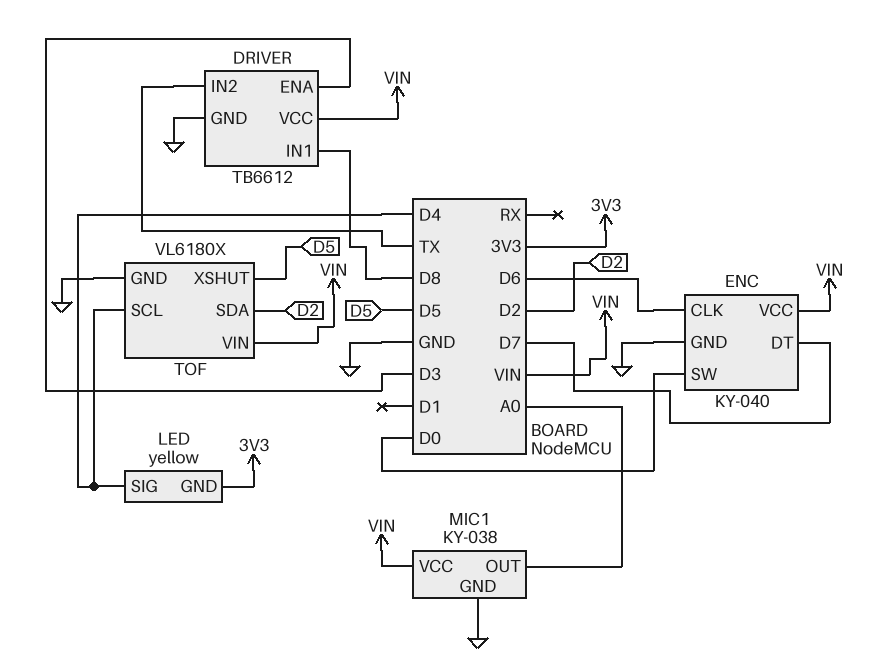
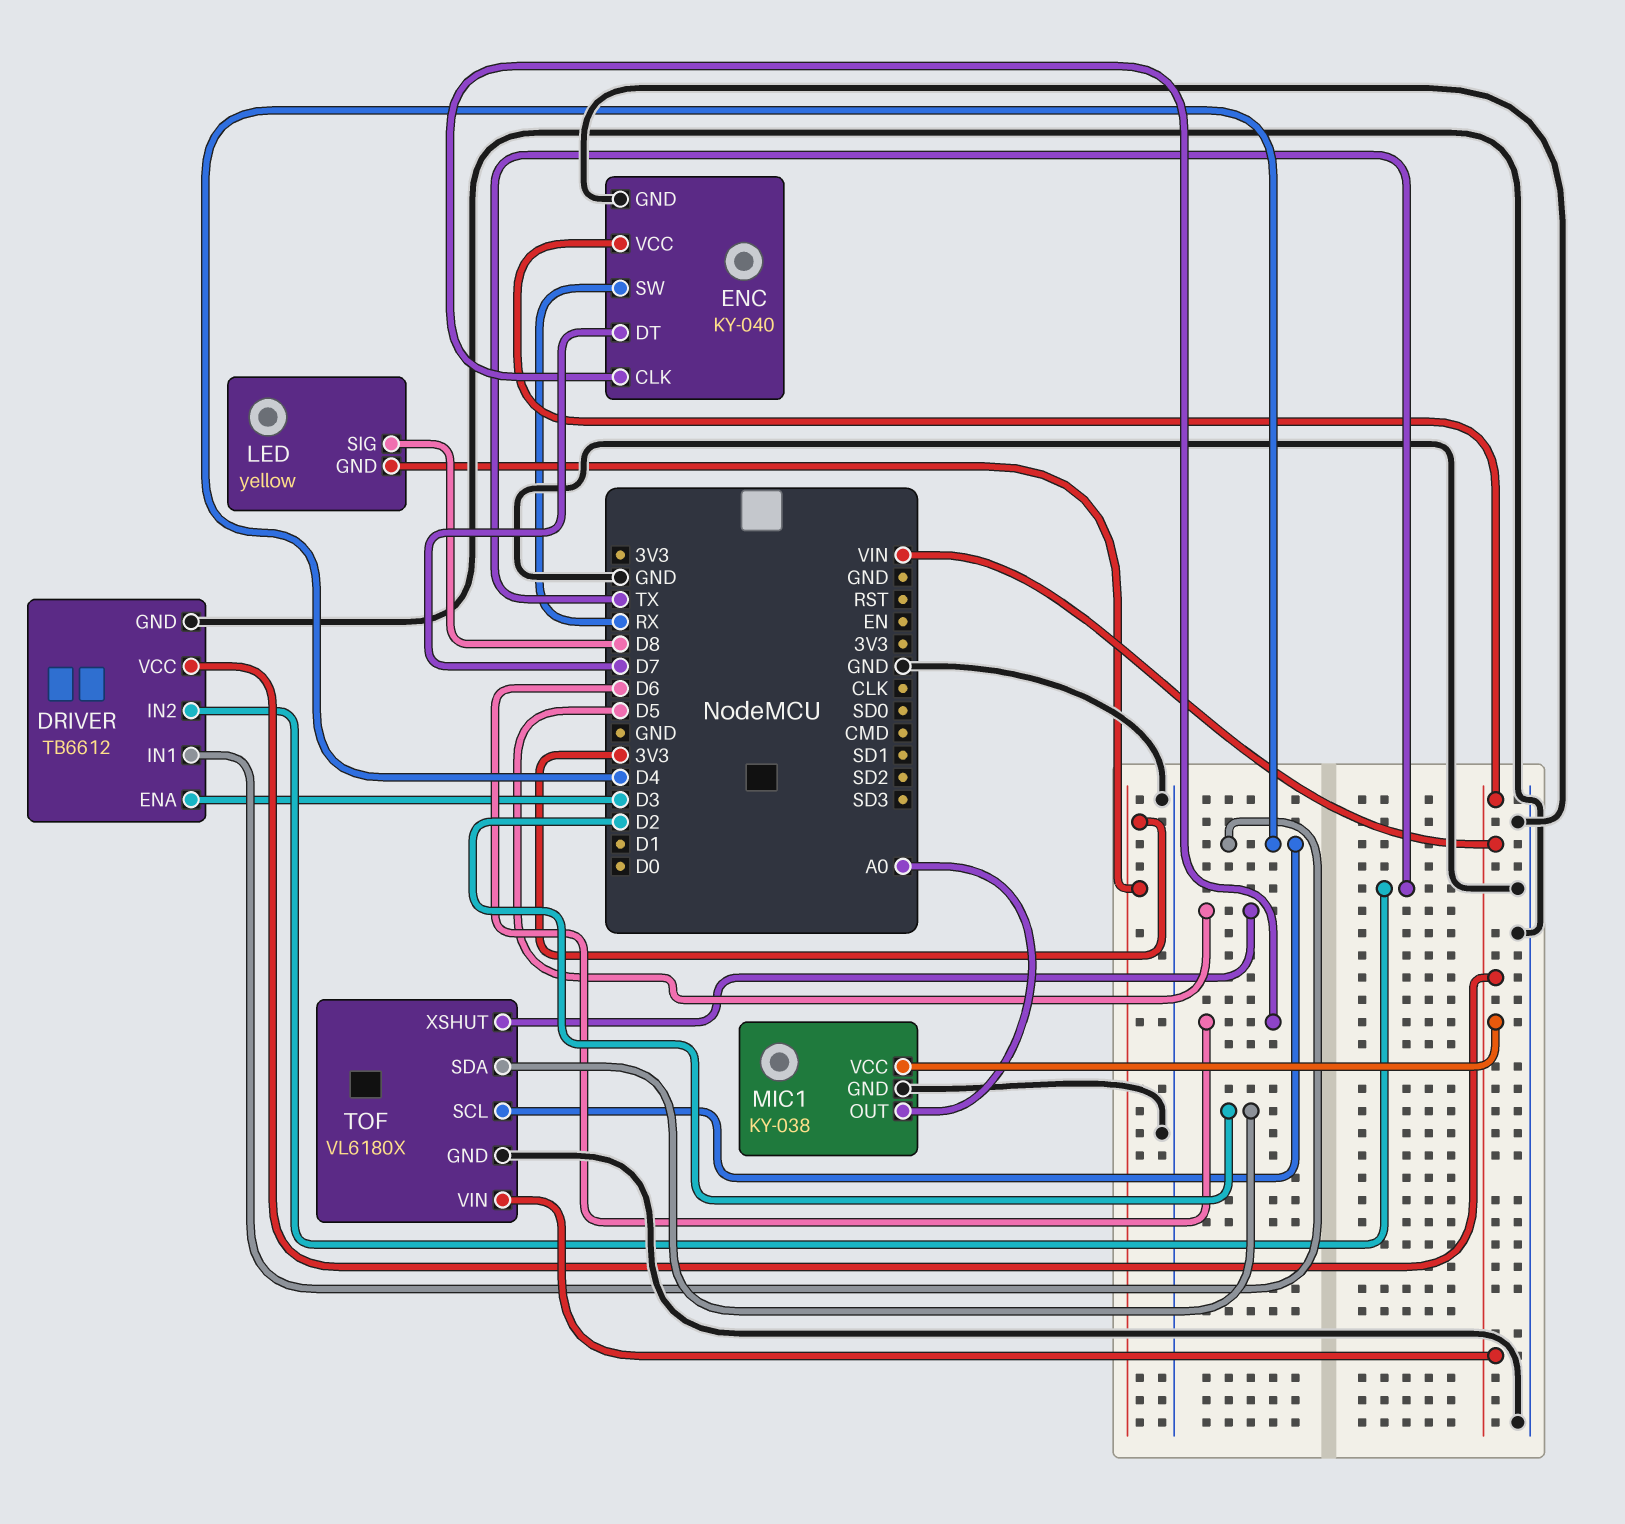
DRIVER pin IN1: D8 -> D4
ENC pin SW: D0 -> RX
LED pin SIG: D4 -> D8

